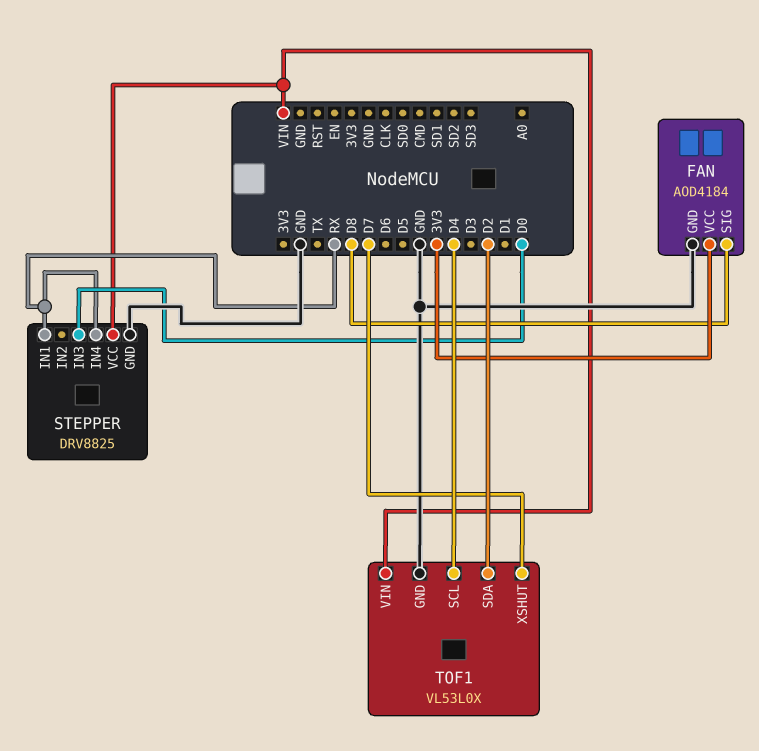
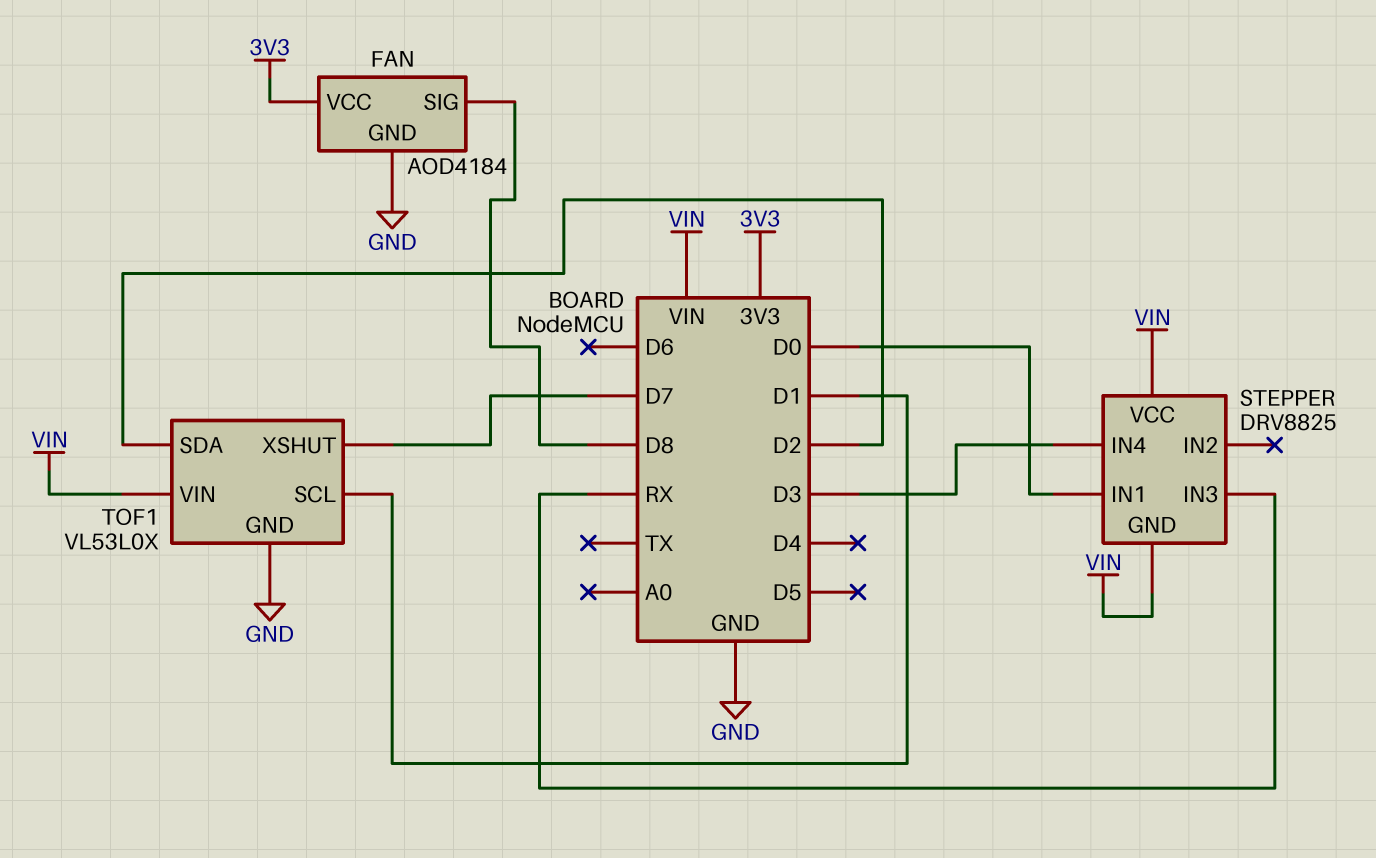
STEPPER pin GND: GND -> VIN
STEPPER pin IN1: RX -> D0
STEPPER pin IN3: D0 -> RX
STEPPER pin IN4: RX -> D3
TOF1 pin SCL: D4 -> D1

